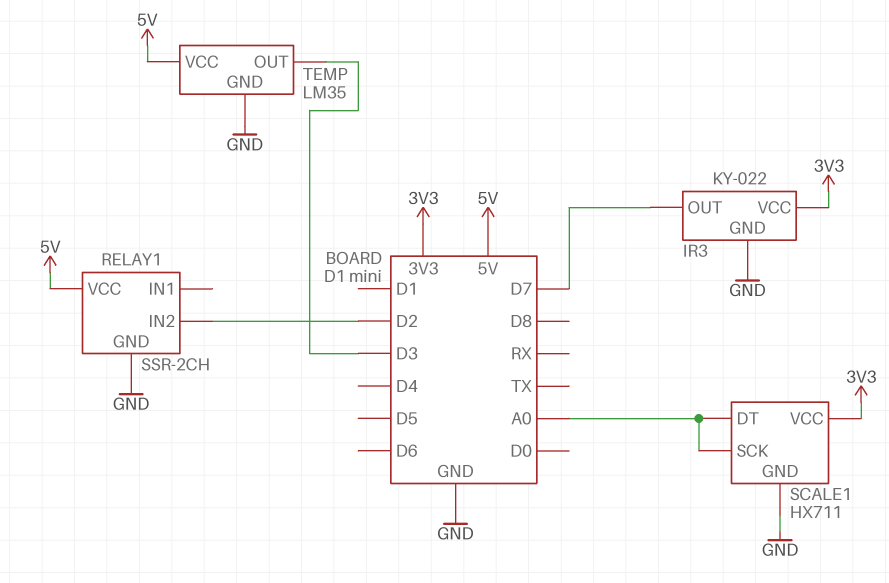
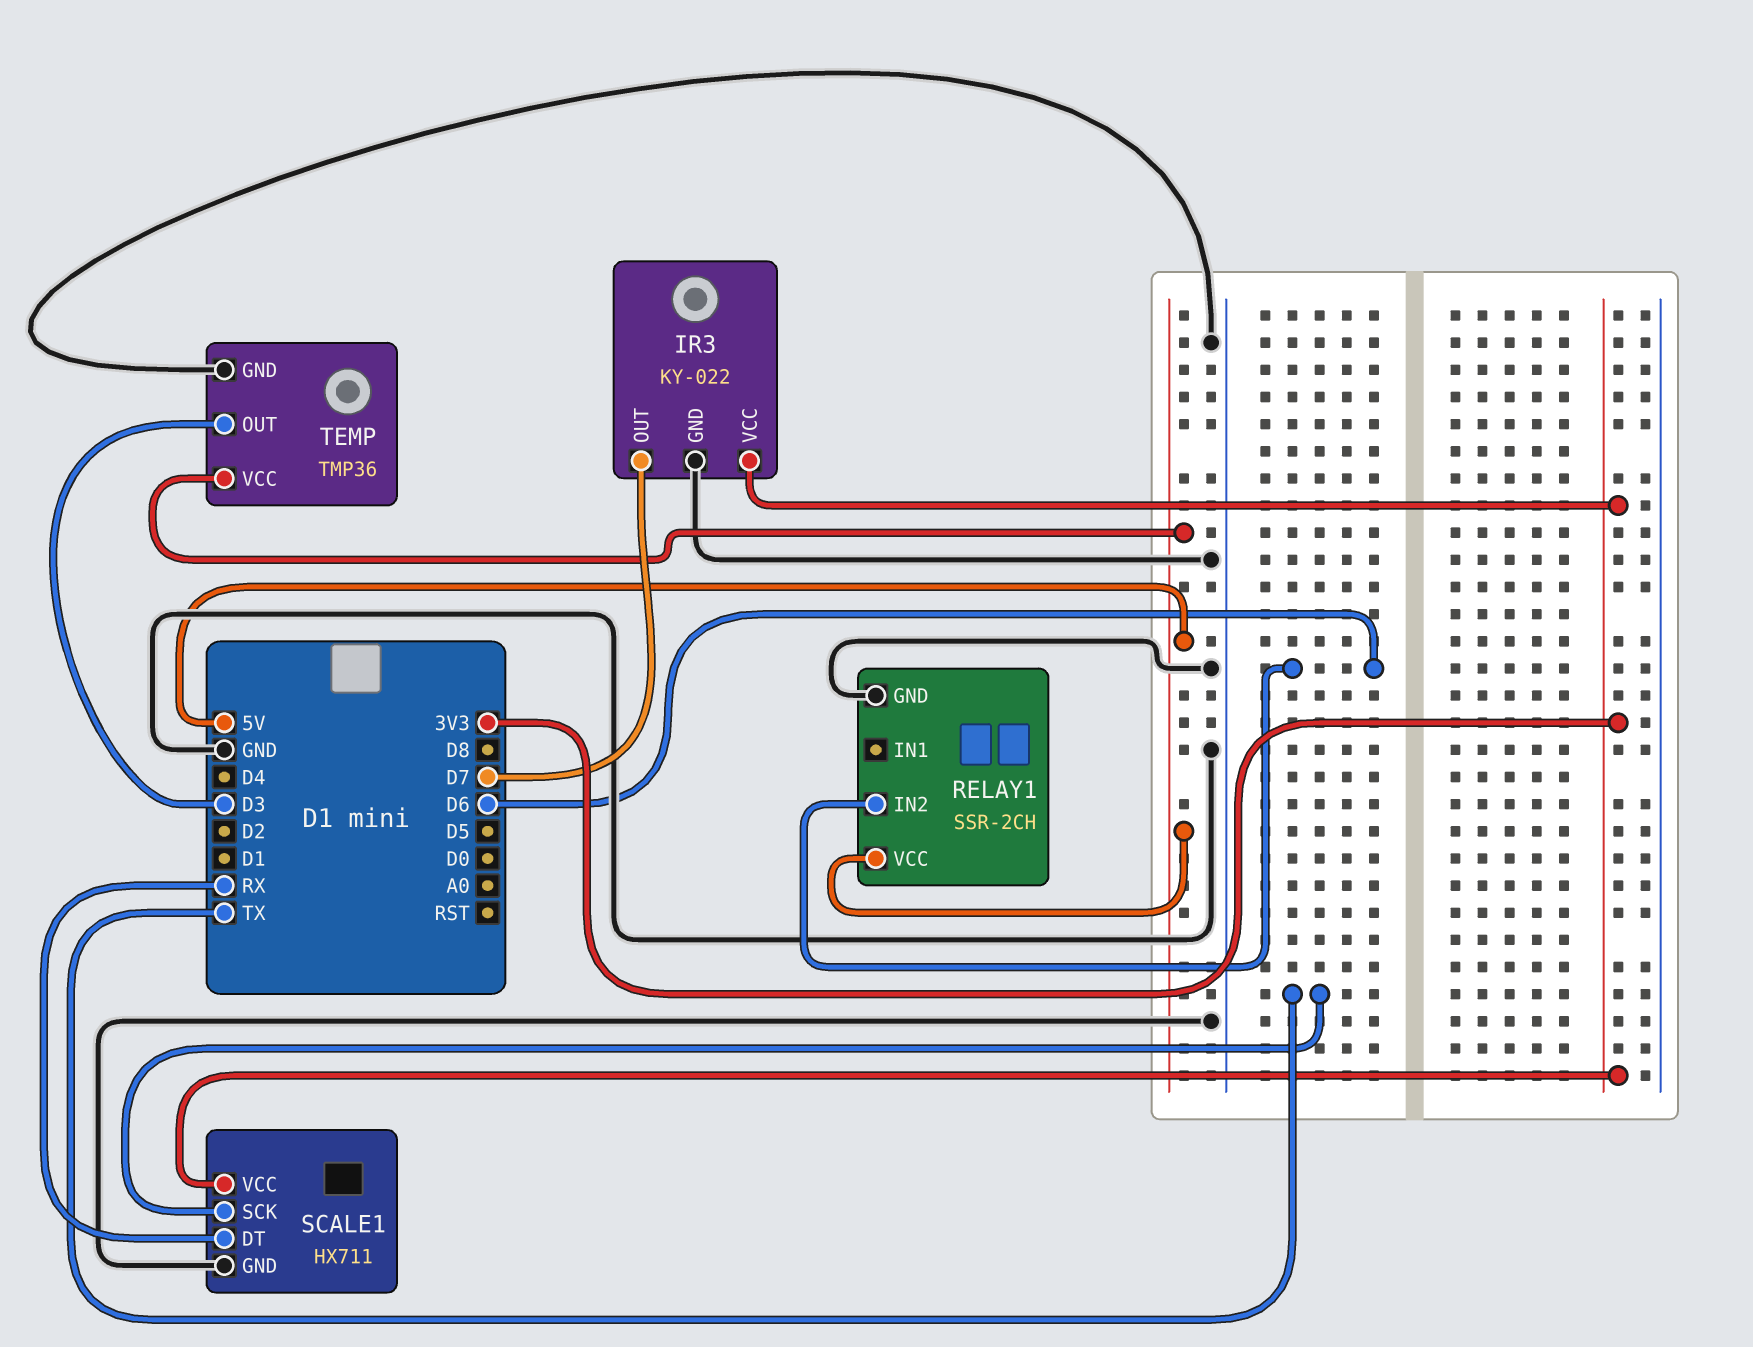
RELAY1 pin IN2: D2 -> D6
SCALE1 pin DT: A0 -> RX
SCALE1 pin SCK: A0 -> TX
TEMP: LM35 -> TMP36

